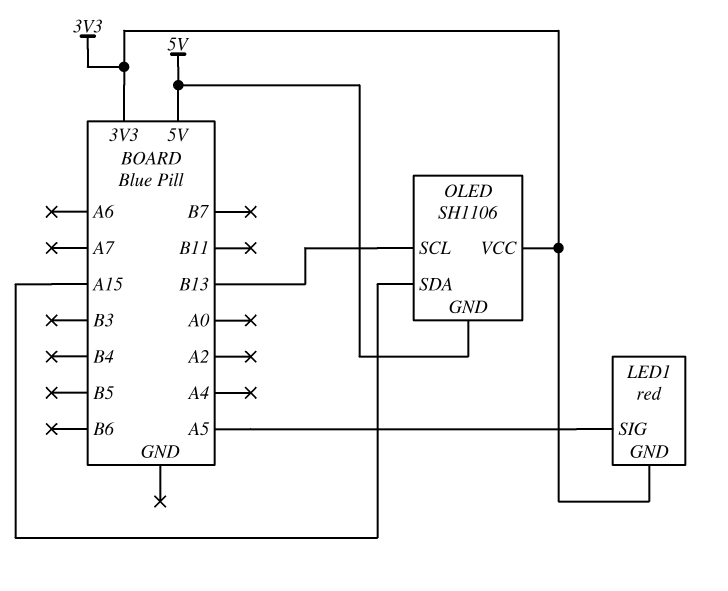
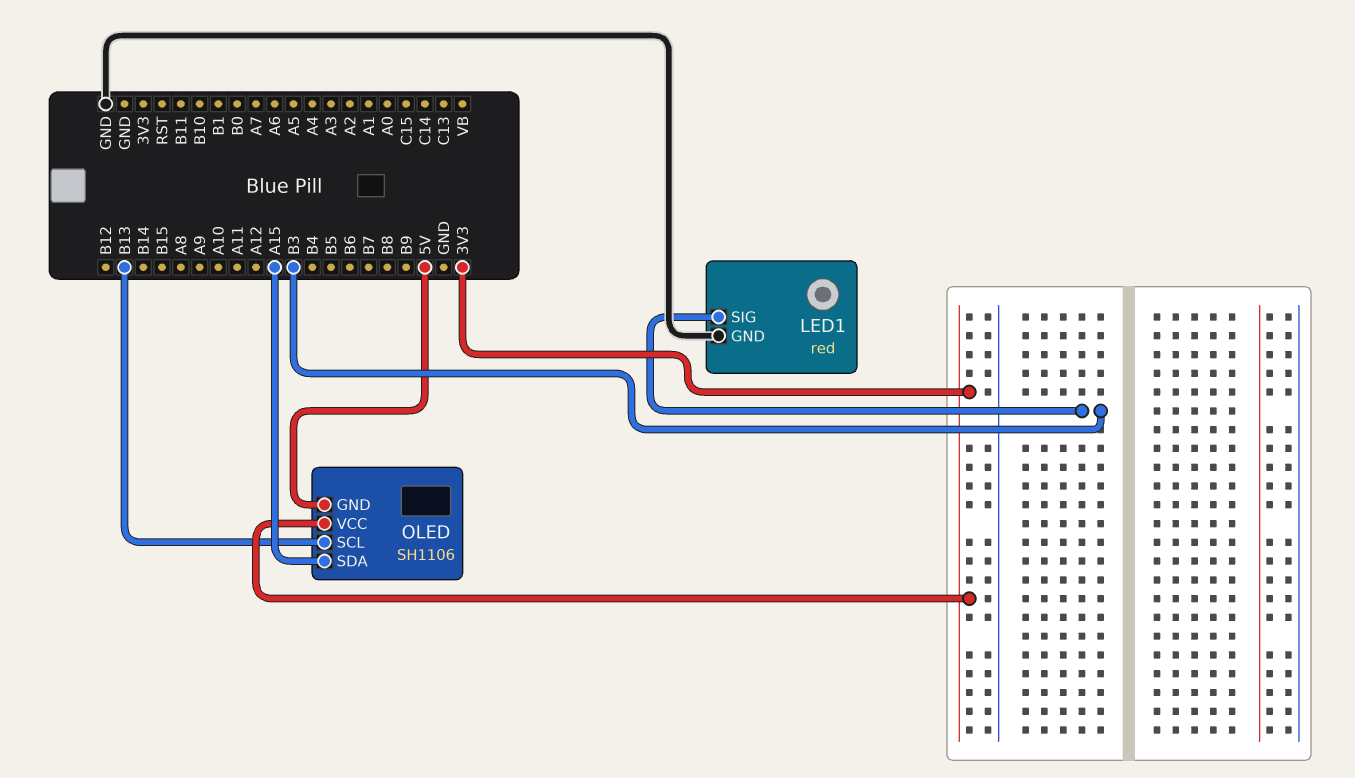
LED1 pin GND: 3V3 -> GND
LED1 pin SIG: A5 -> B3

